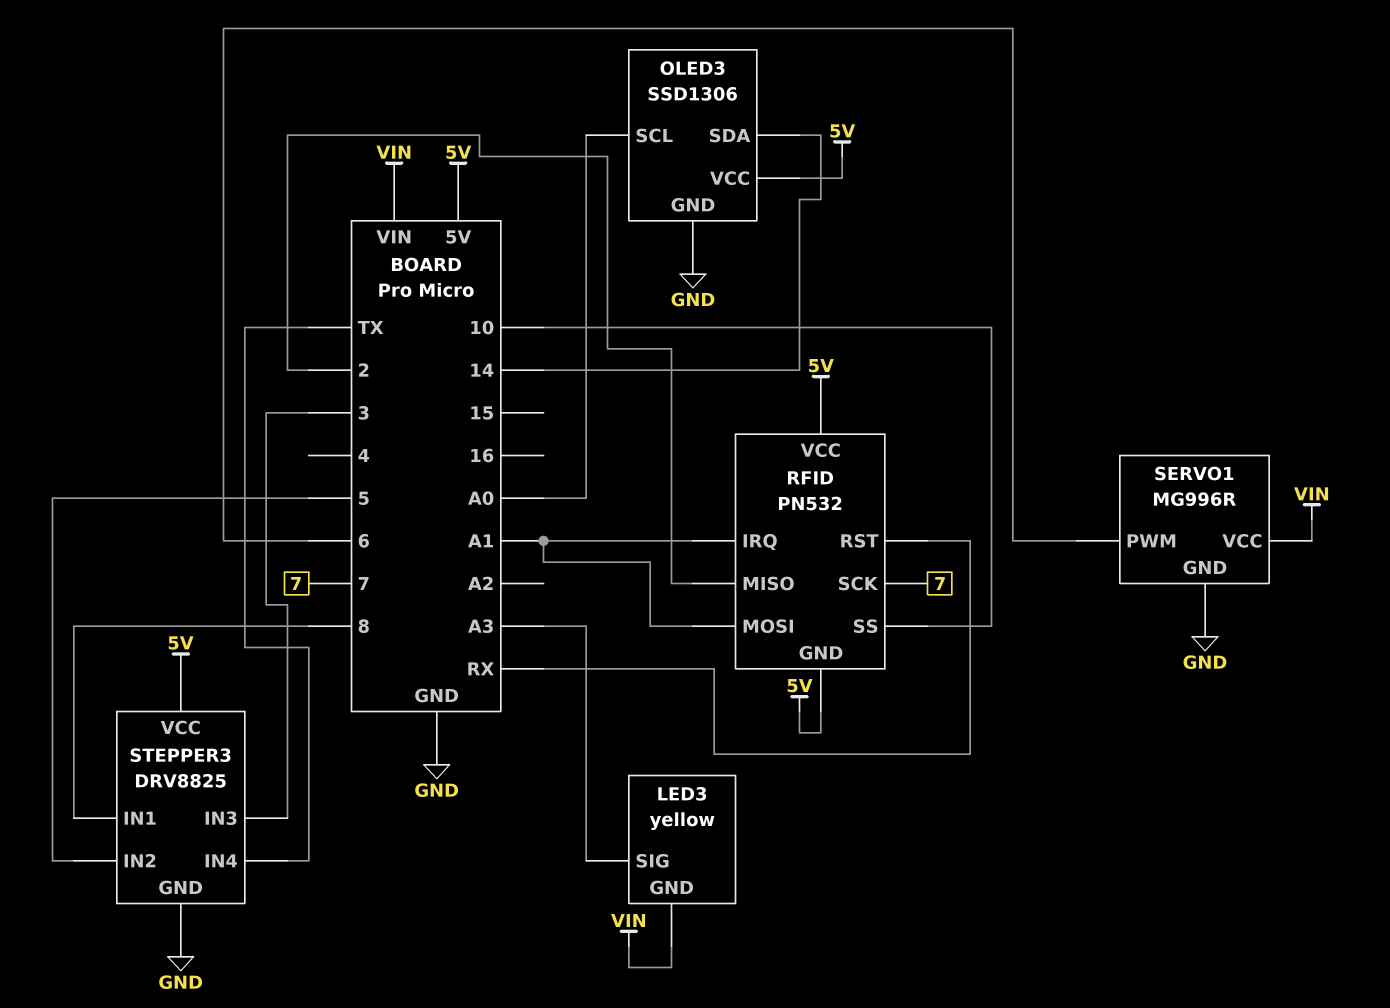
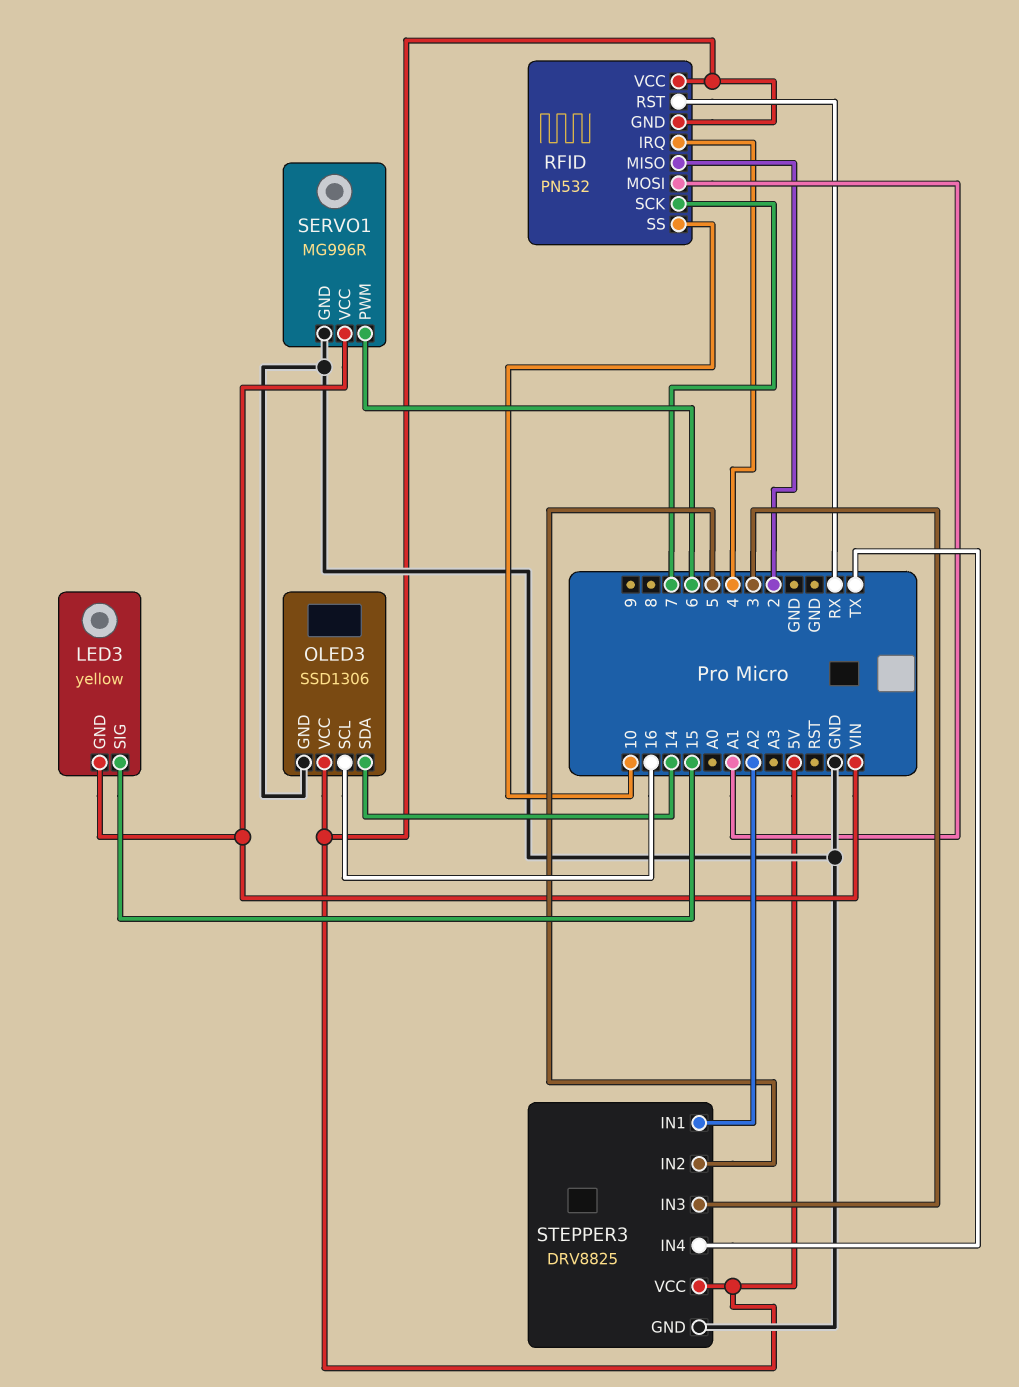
LED3 pin SIG: A3 -> 15
OLED3 pin SCL: A0 -> 16
RFID pin IRQ: A1 -> 4
STEPPER3 pin IN1: 8 -> A2

